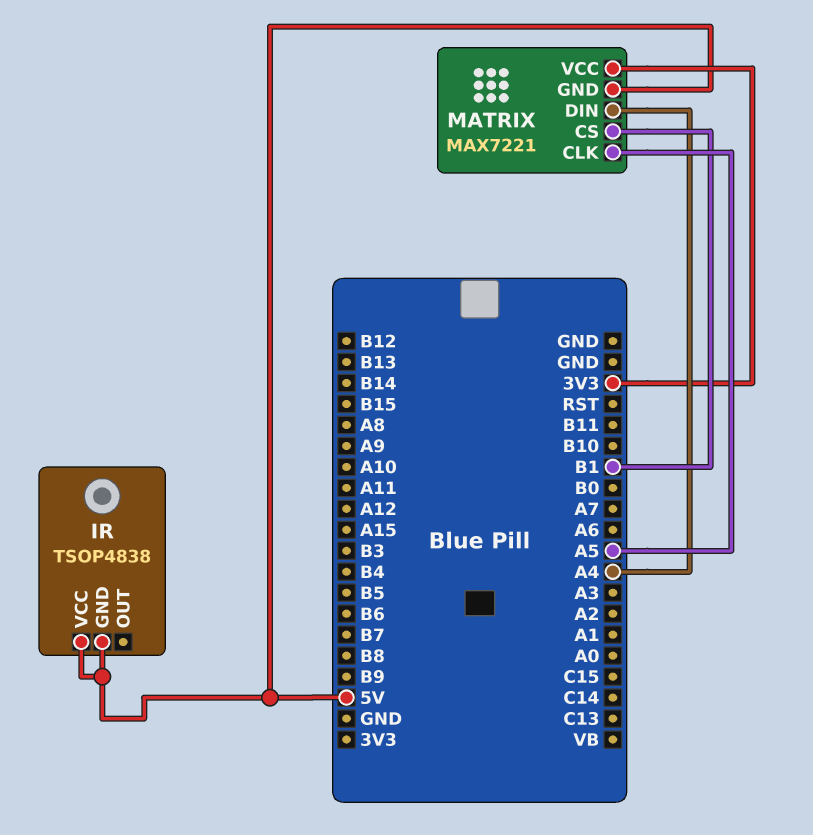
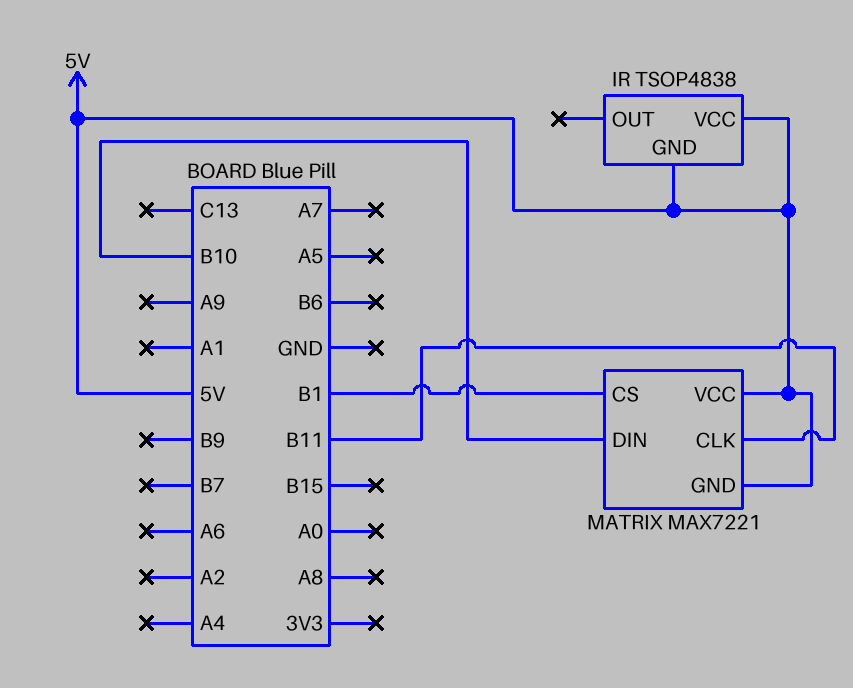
MATRIX pin CLK: A5 -> B11
MATRIX pin DIN: A4 -> B10
MATRIX pin VCC: 3V3 -> 5V

